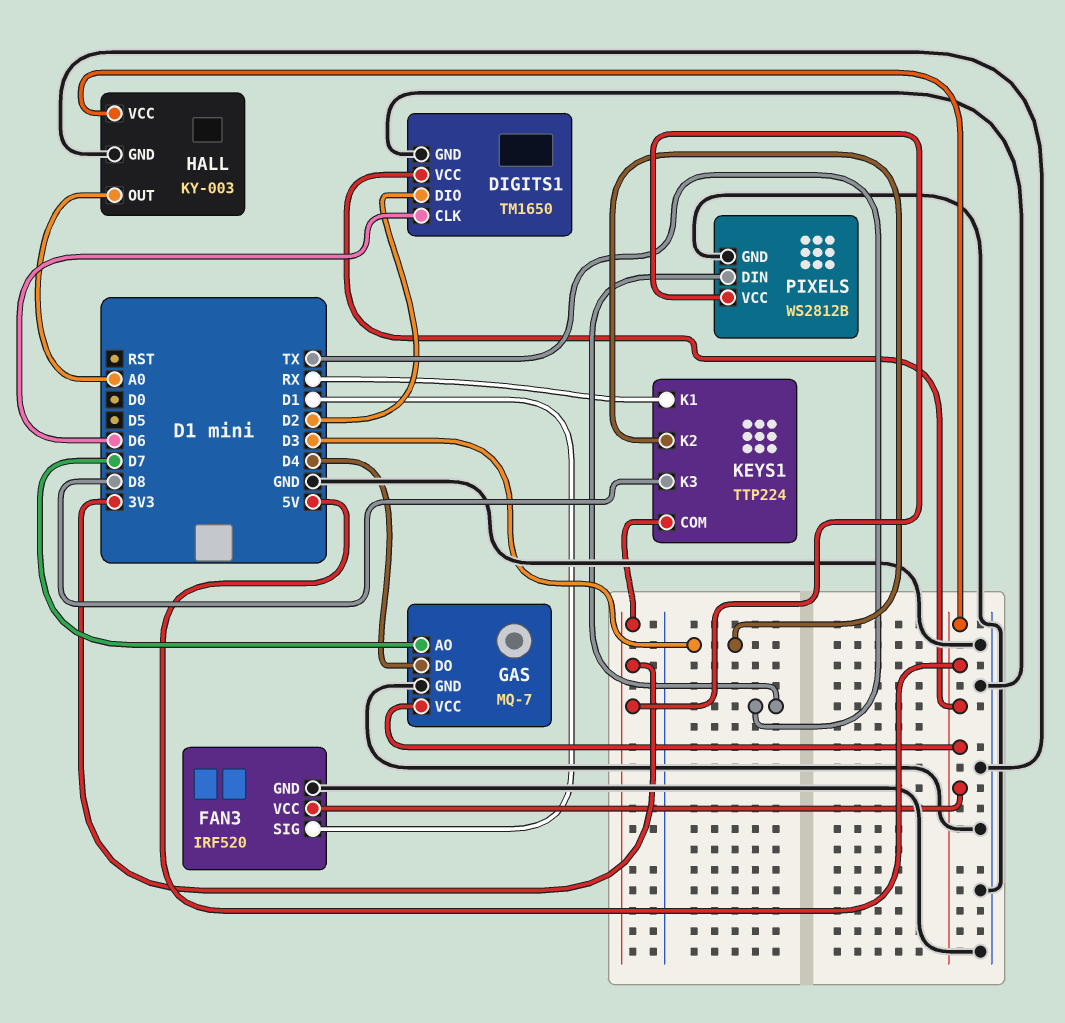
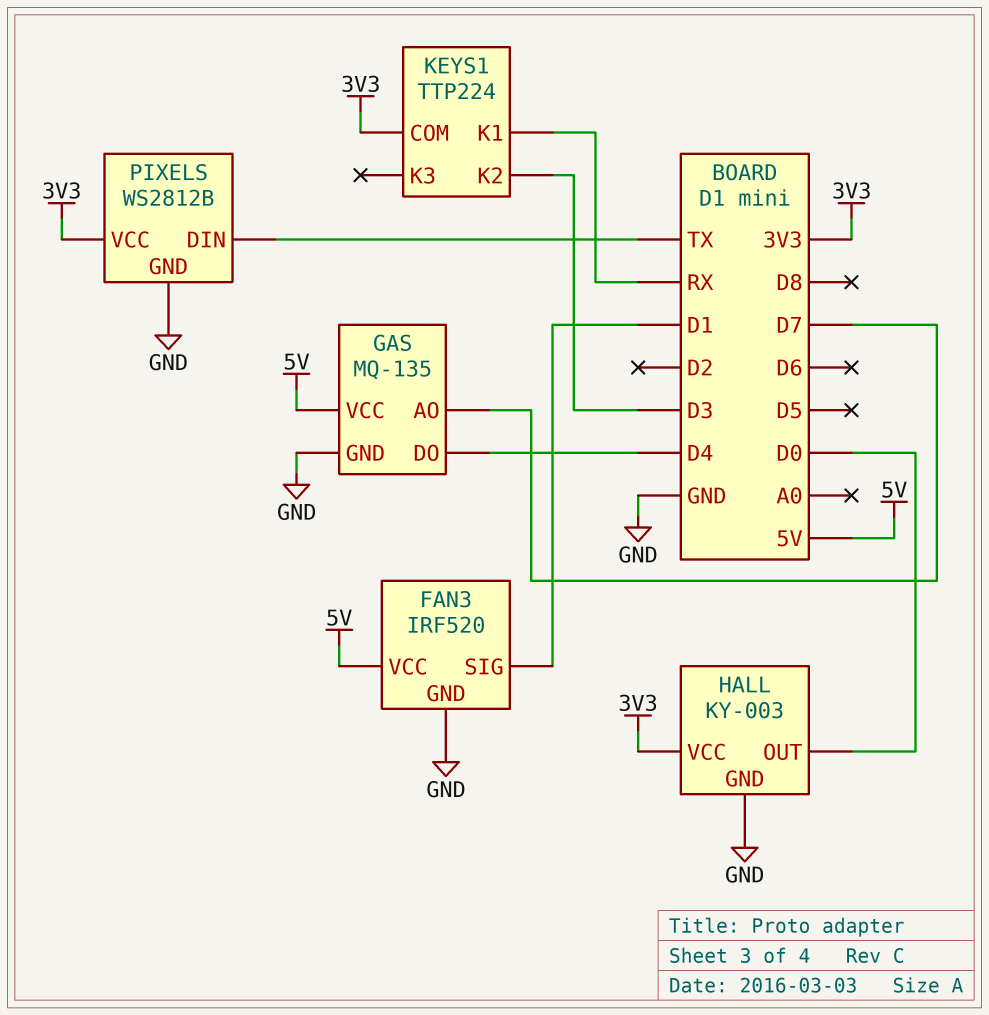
DIGITS1: TM1650 -> none
DIGITS1 pin CLK: D6 -> none
DIGITS1 pin DIO: D2 -> none
DIGITS1 pin GND: GND -> none
DIGITS1 pin VCC: 5V -> none
GAS: MQ-7 -> MQ-135
HALL pin OUT: A0 -> D0
HALL pin VCC: 5V -> 3V3
KEYS1 pin K3: D8 -> none

